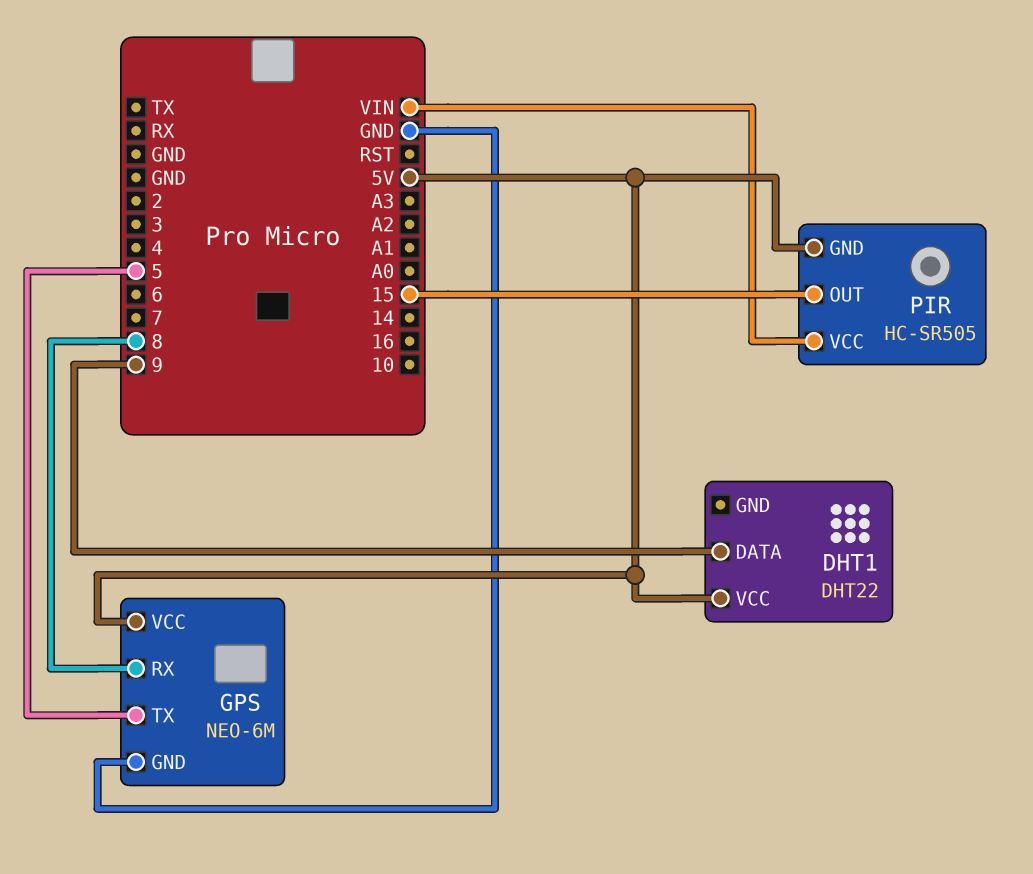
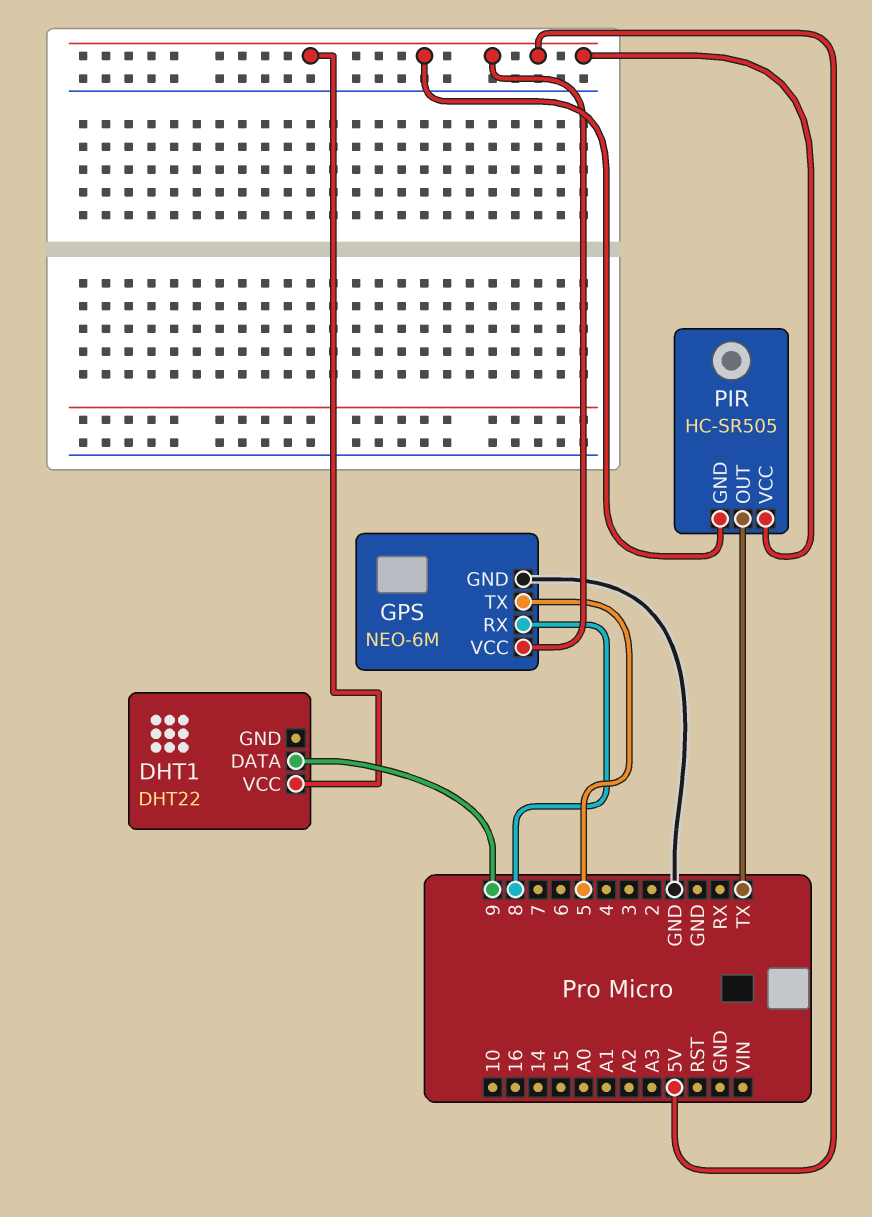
PIR pin OUT: 15 -> TX
PIR pin VCC: VIN -> 5V

